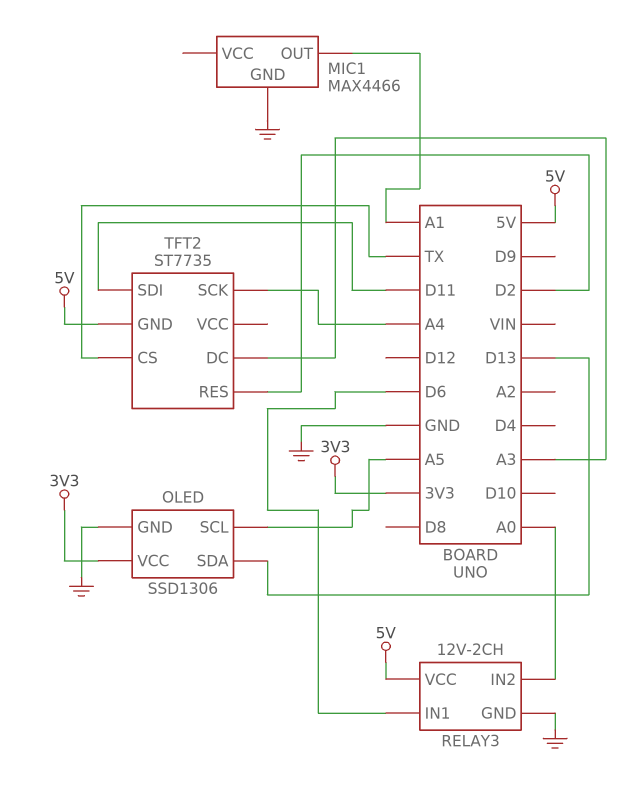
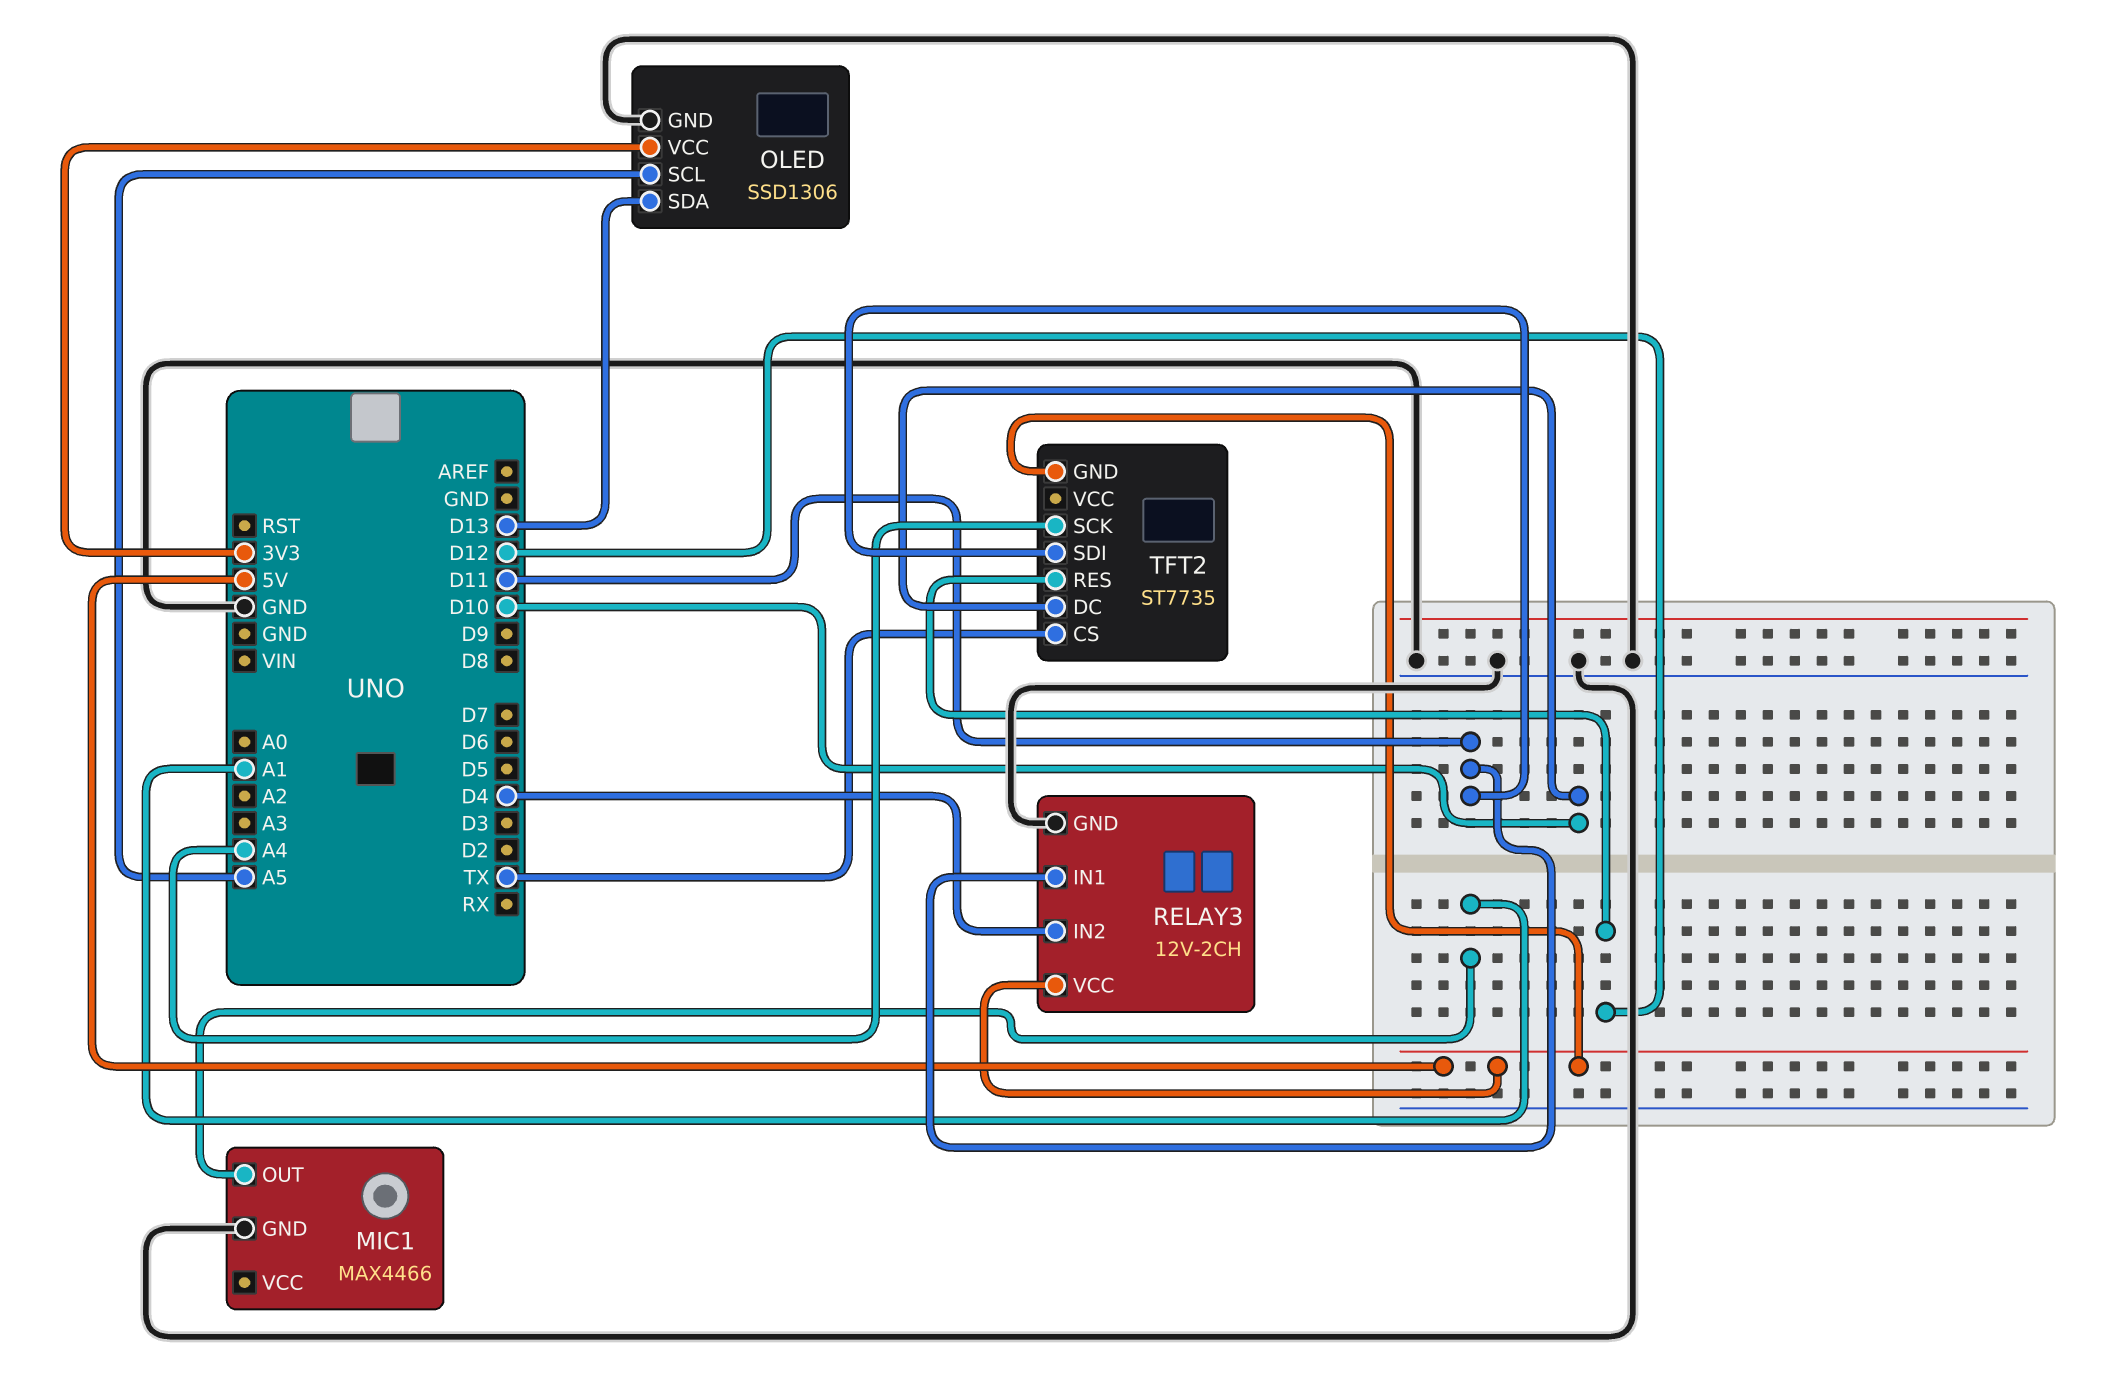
RELAY3 pin IN1: D6 -> D11
RELAY3 pin IN2: A0 -> D4
TFT2 pin DC: A3 -> D10
TFT2 pin RES: D2 -> D12

